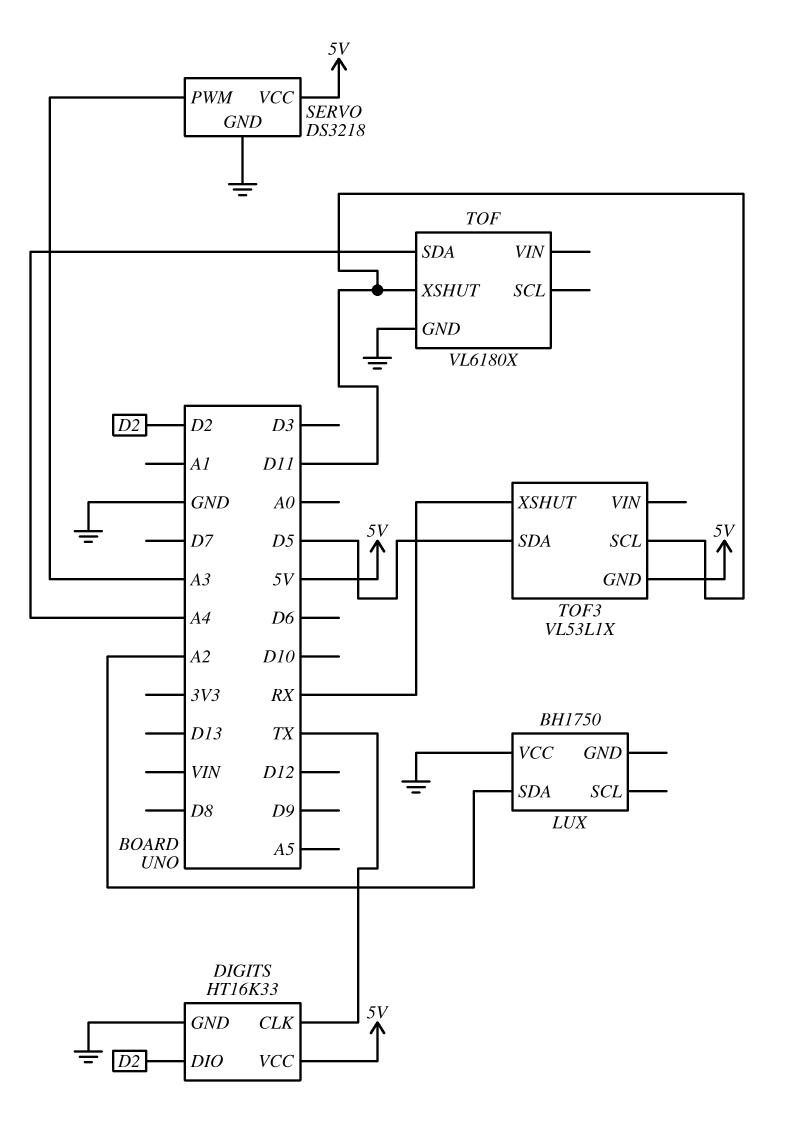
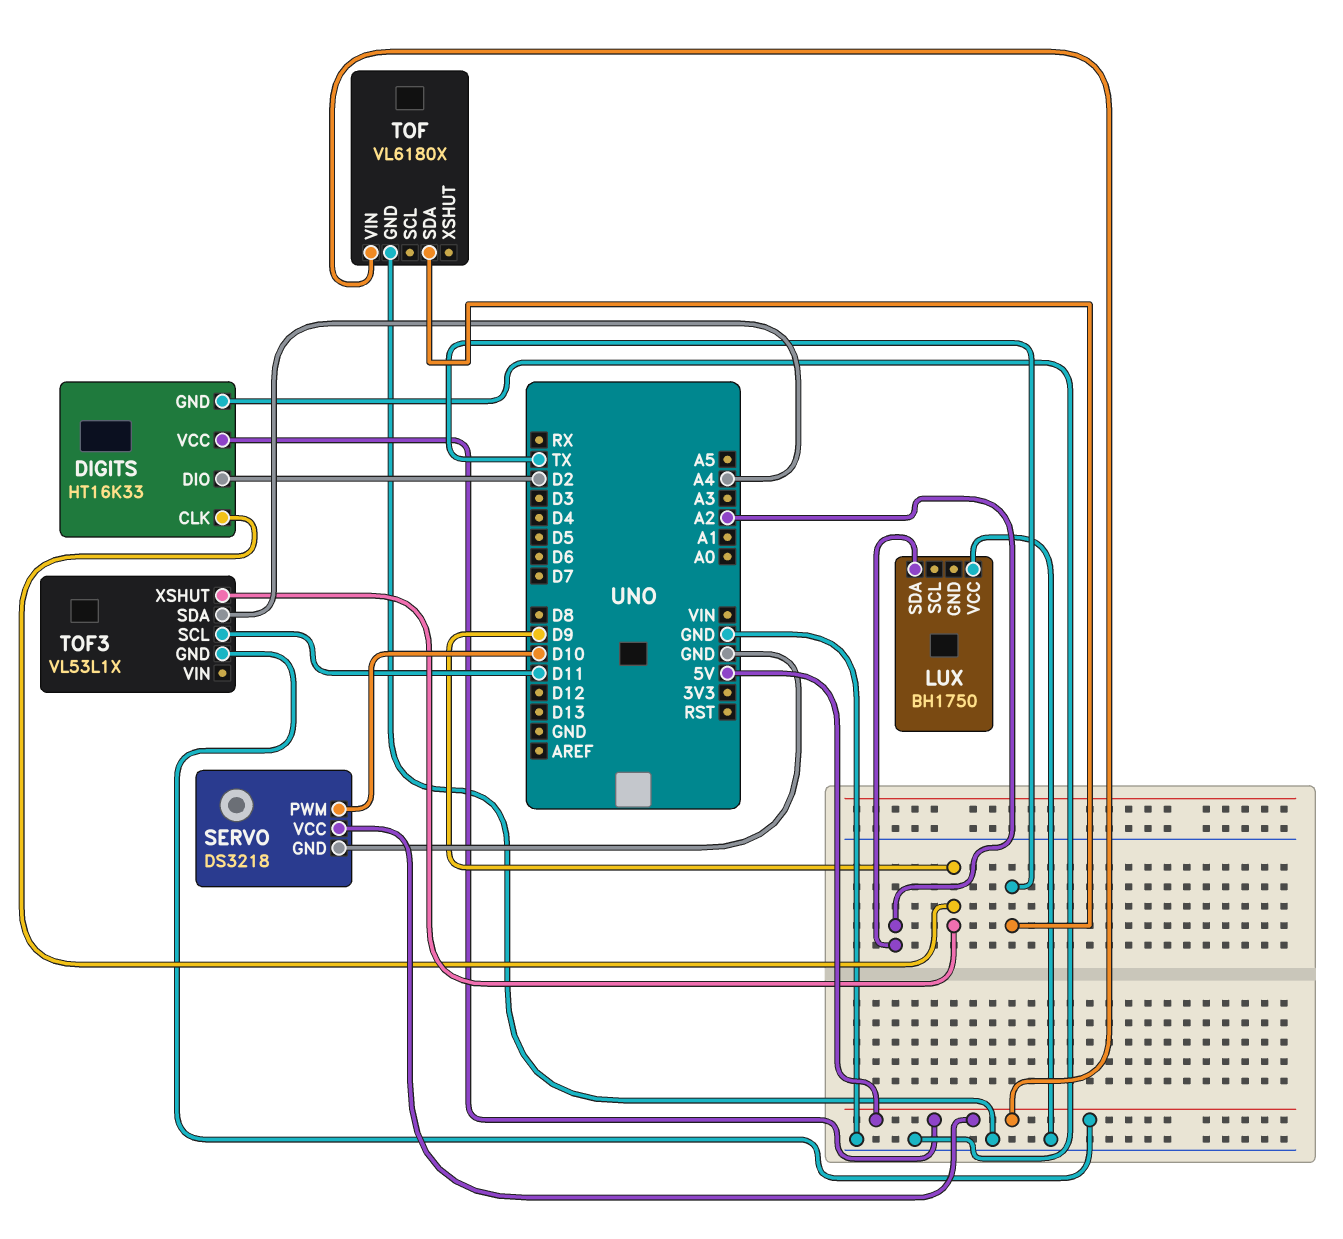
DIGITS pin CLK: TX -> D9
SERVO pin PWM: A3 -> D10
TOF pin SDA: A4 -> TX
TOF pin VIN: none -> 5V
TOF pin XSHUT: D11 -> none
TOF3 pin SDA: D5 -> A4
TOF3 pin XSHUT: RX -> D9

